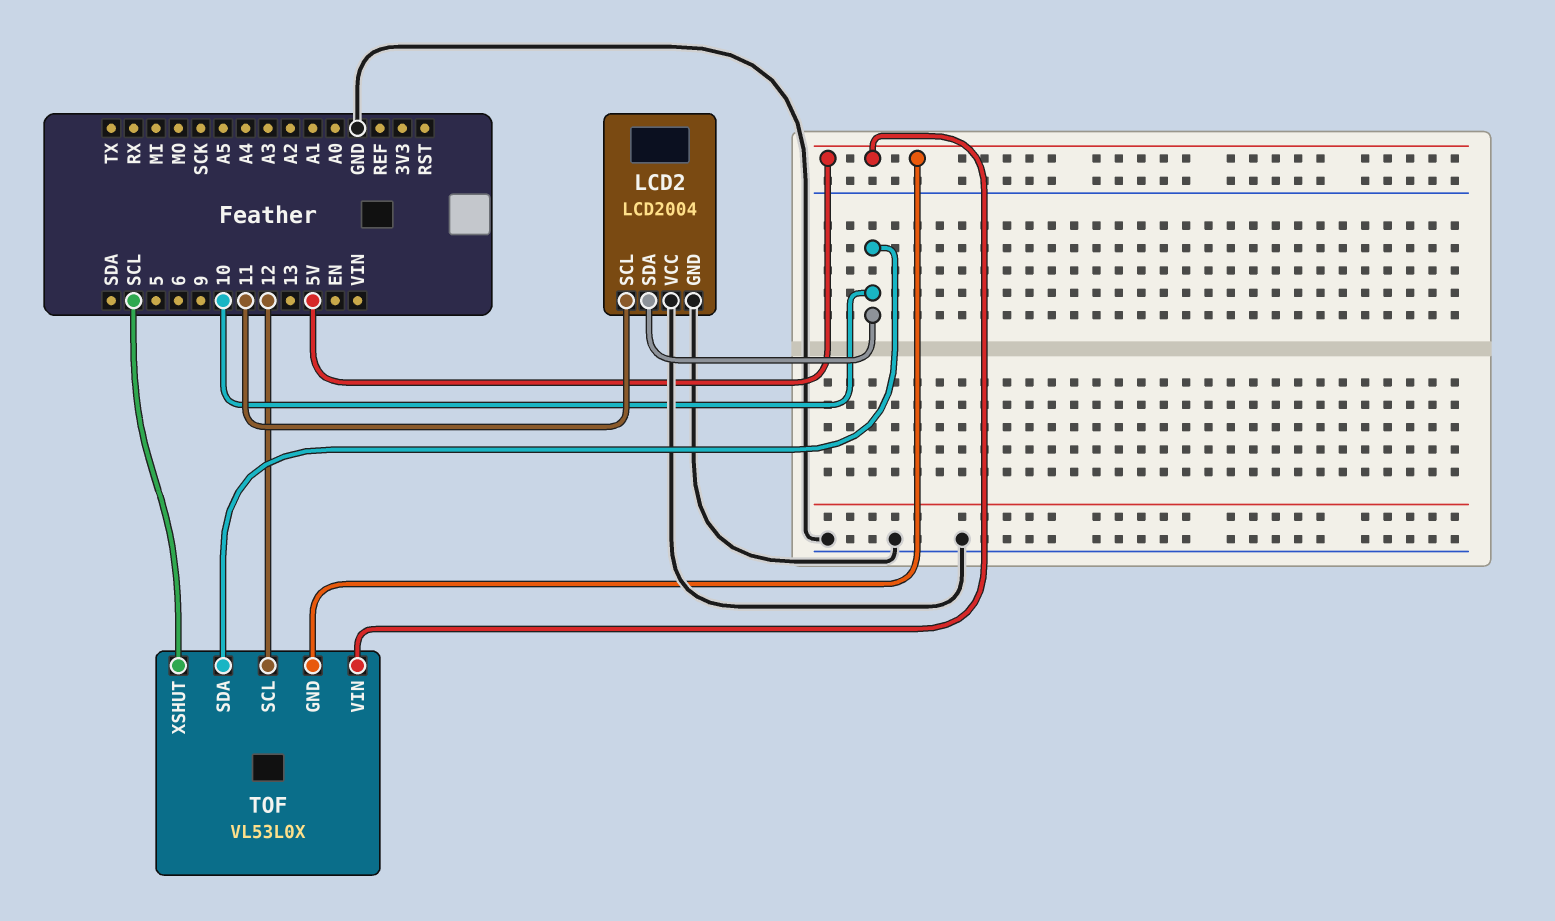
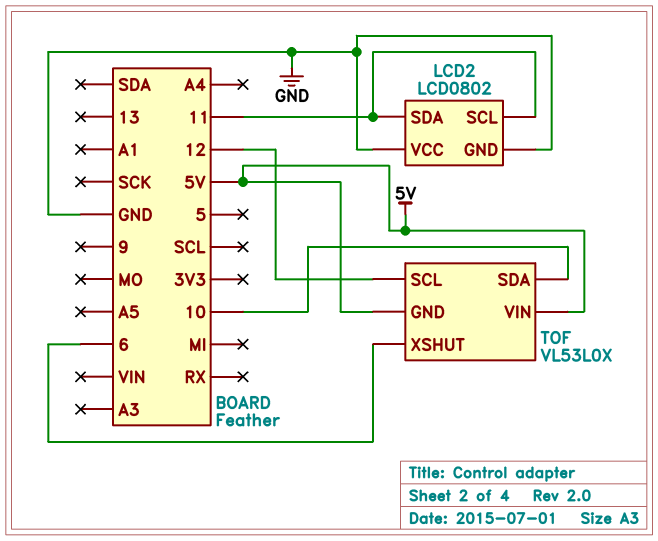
LCD2: LCD2004 -> LCD0802
LCD2 pin SDA: 10 -> 11
TOF pin XSHUT: SCL -> 6

